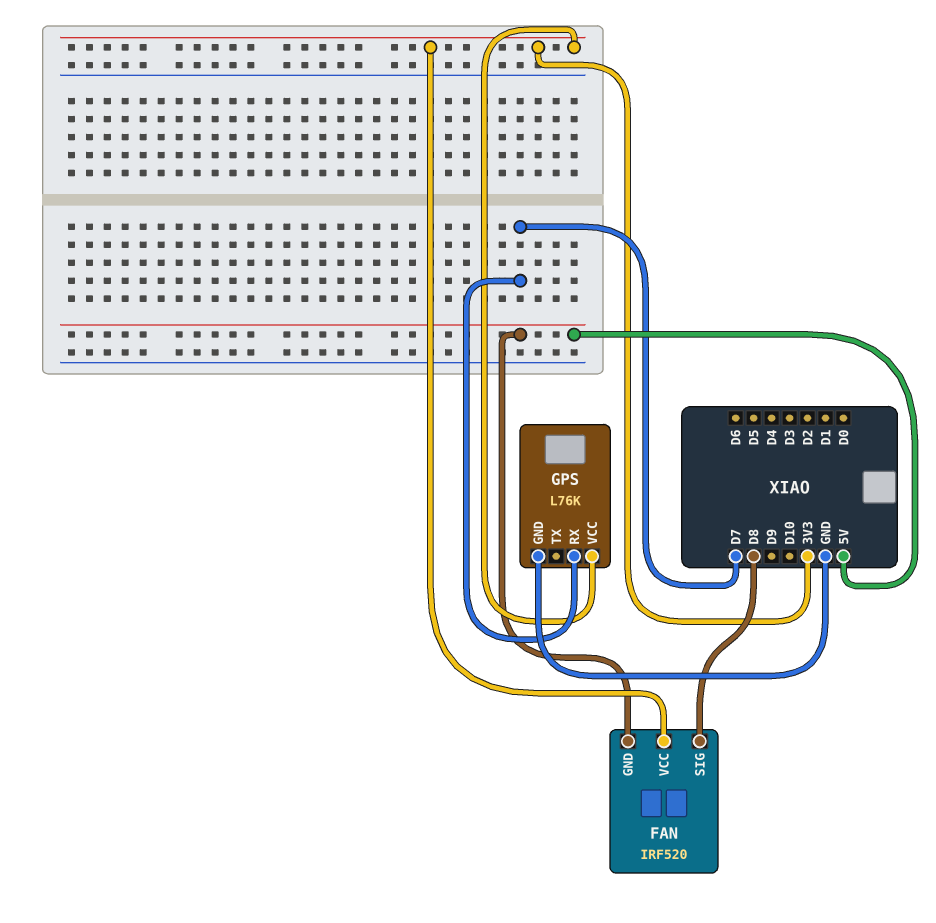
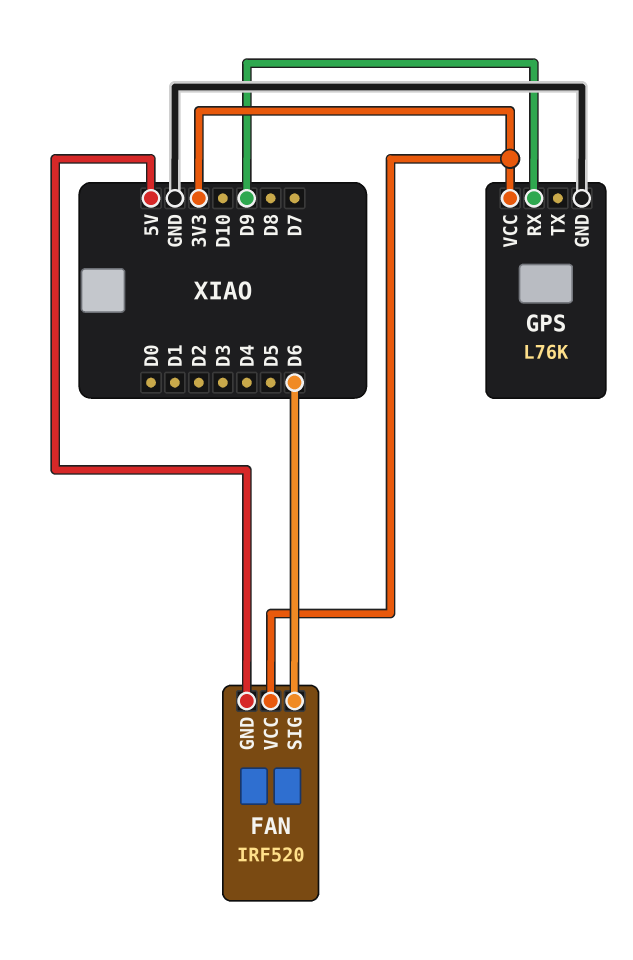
FAN pin SIG: D8 -> D6
GPS pin RX: D7 -> D9

